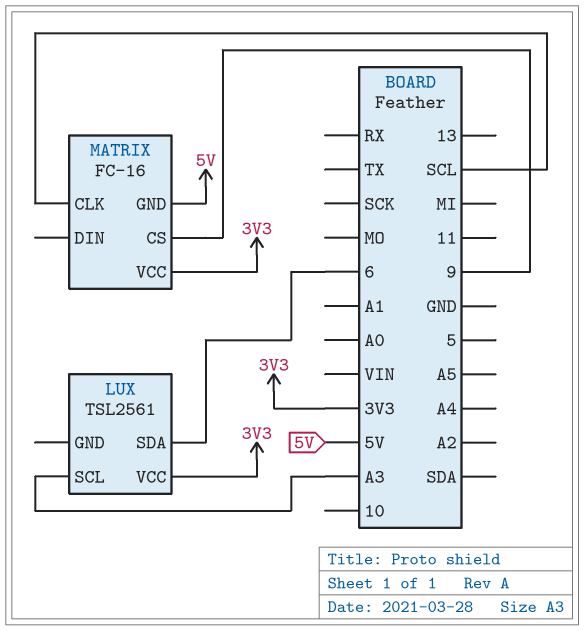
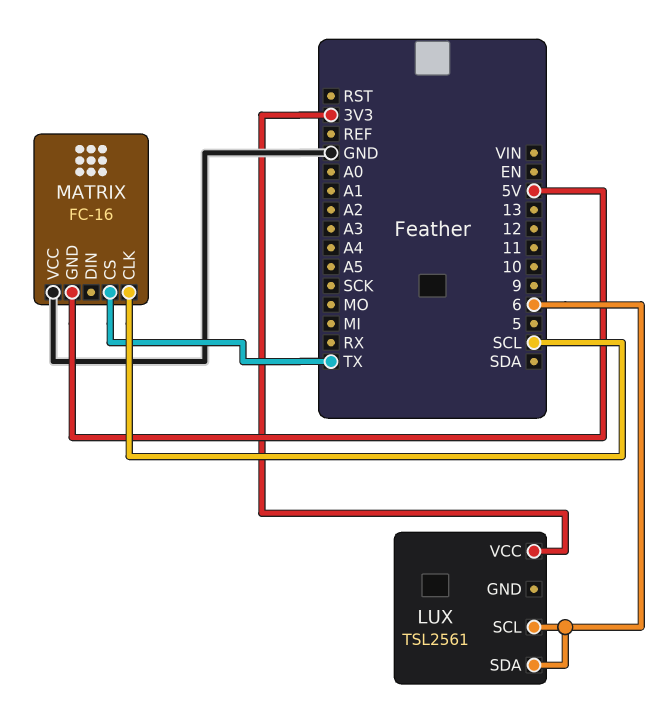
LUX pin SCL: A3 -> 6
MATRIX pin CS: 9 -> TX
MATRIX pin VCC: 3V3 -> GND

